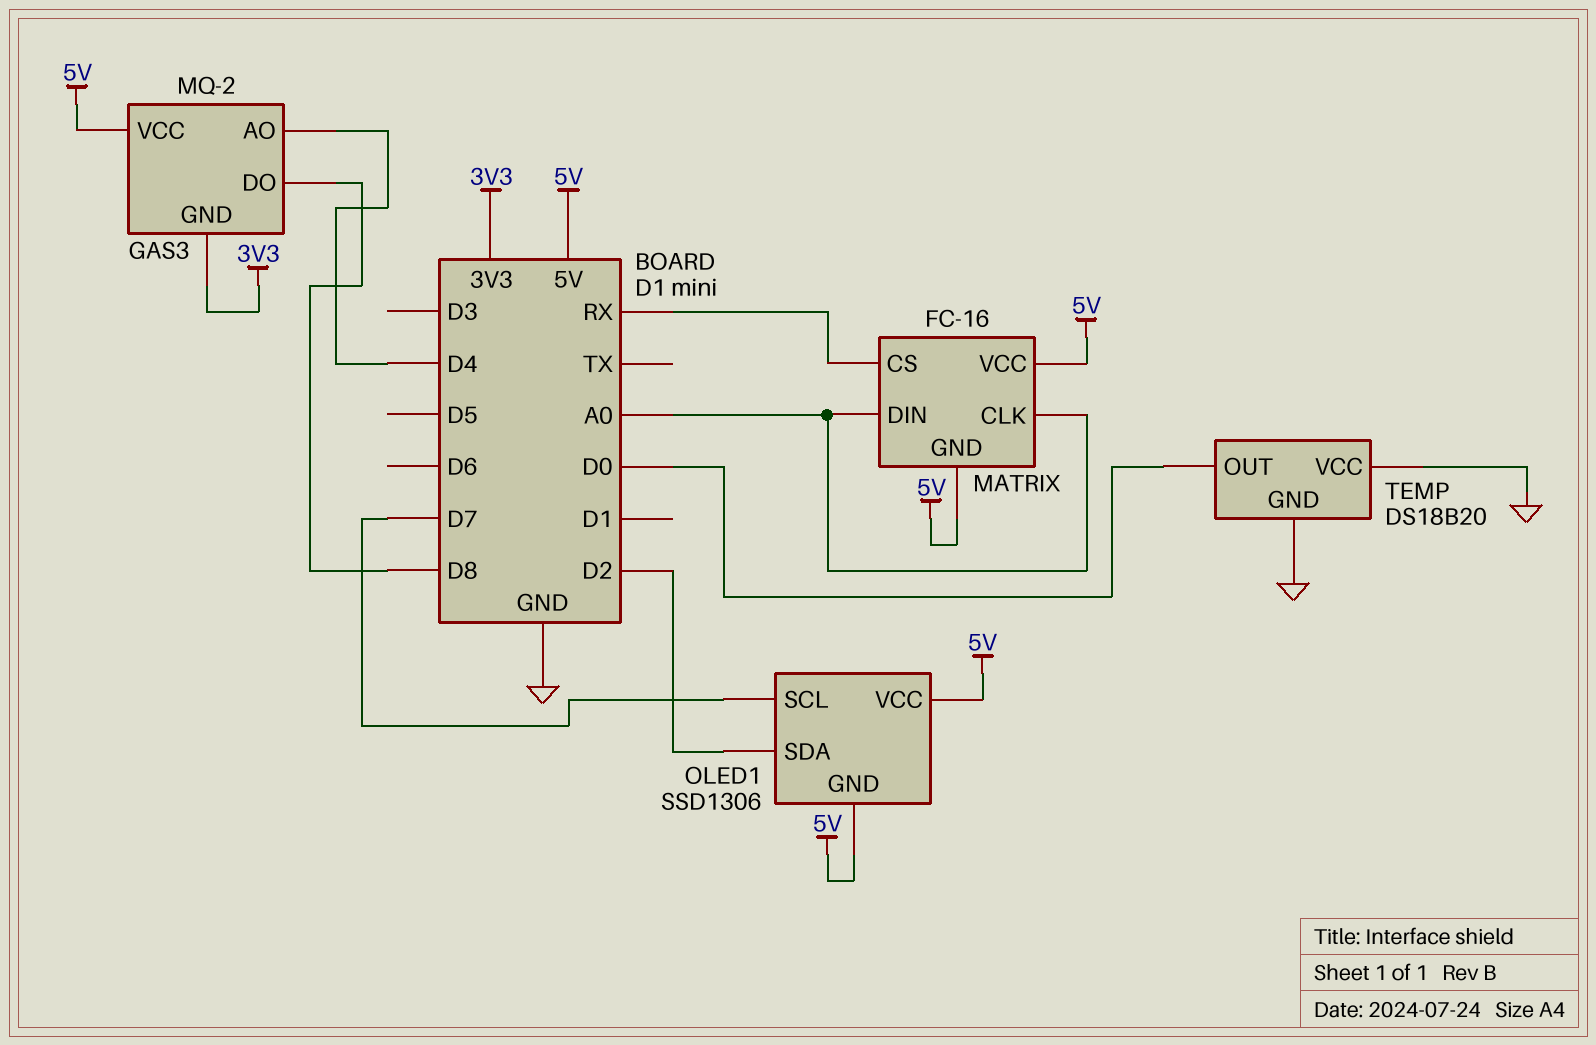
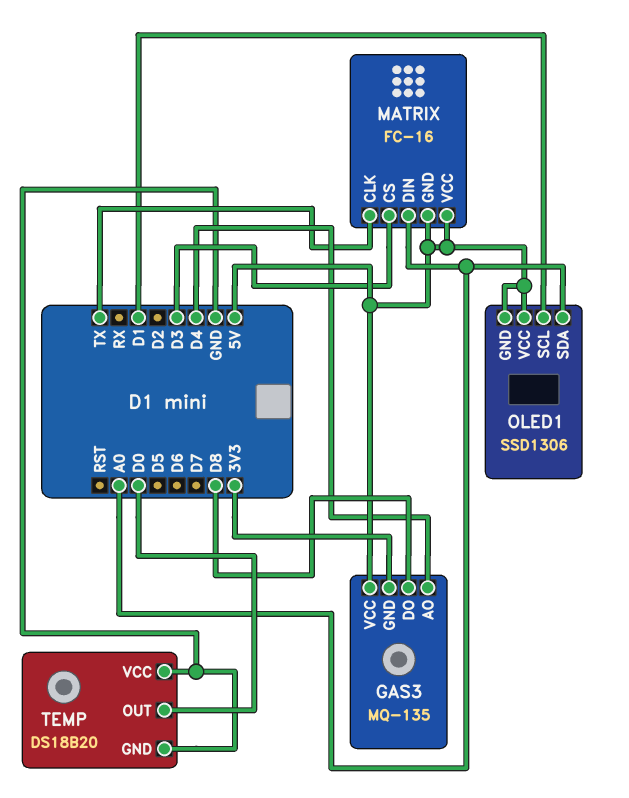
GAS3: MQ-2 -> MQ-135
MATRIX pin CLK: A0 -> TX
MATRIX pin CS: RX -> D3
OLED1 pin SCL: D7 -> D1
OLED1 pin SDA: D2 -> A0

